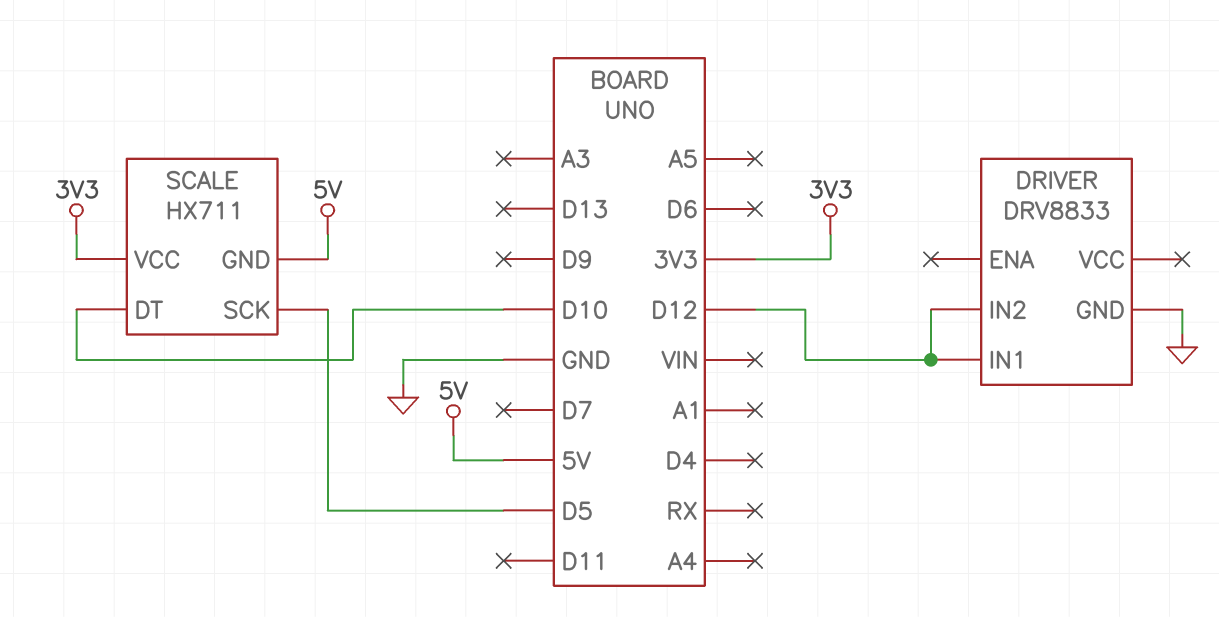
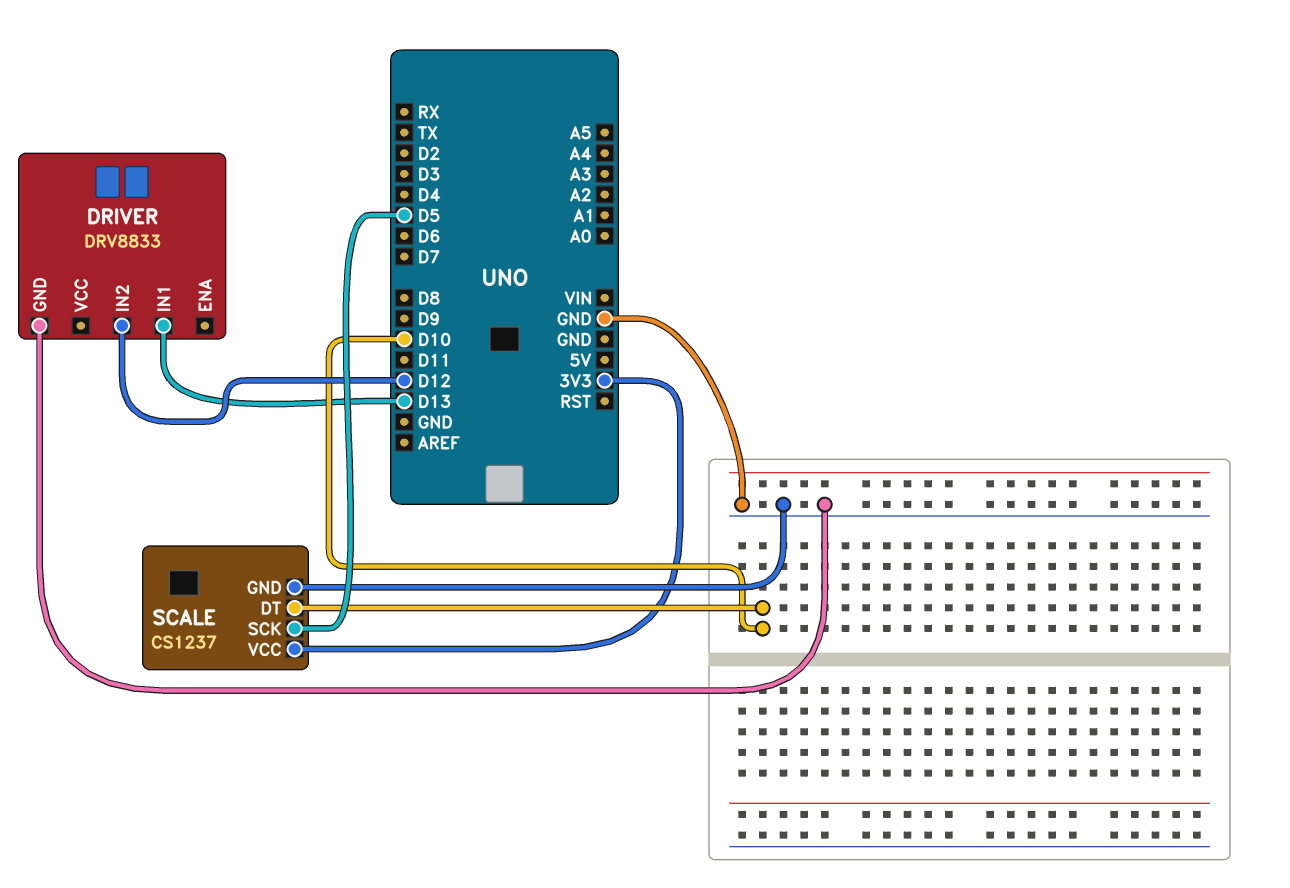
DRIVER pin IN1: D12 -> D13
SCALE: HX711 -> CS1237
SCALE pin GND: 5V -> GND

